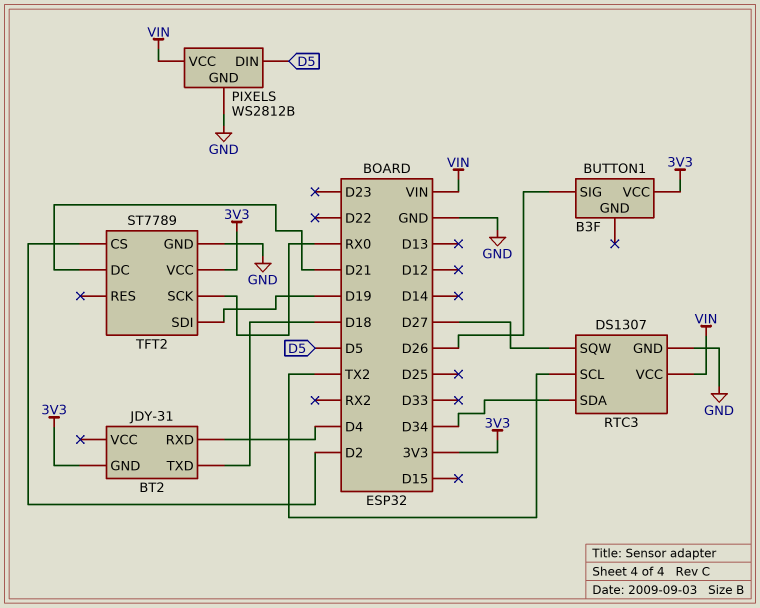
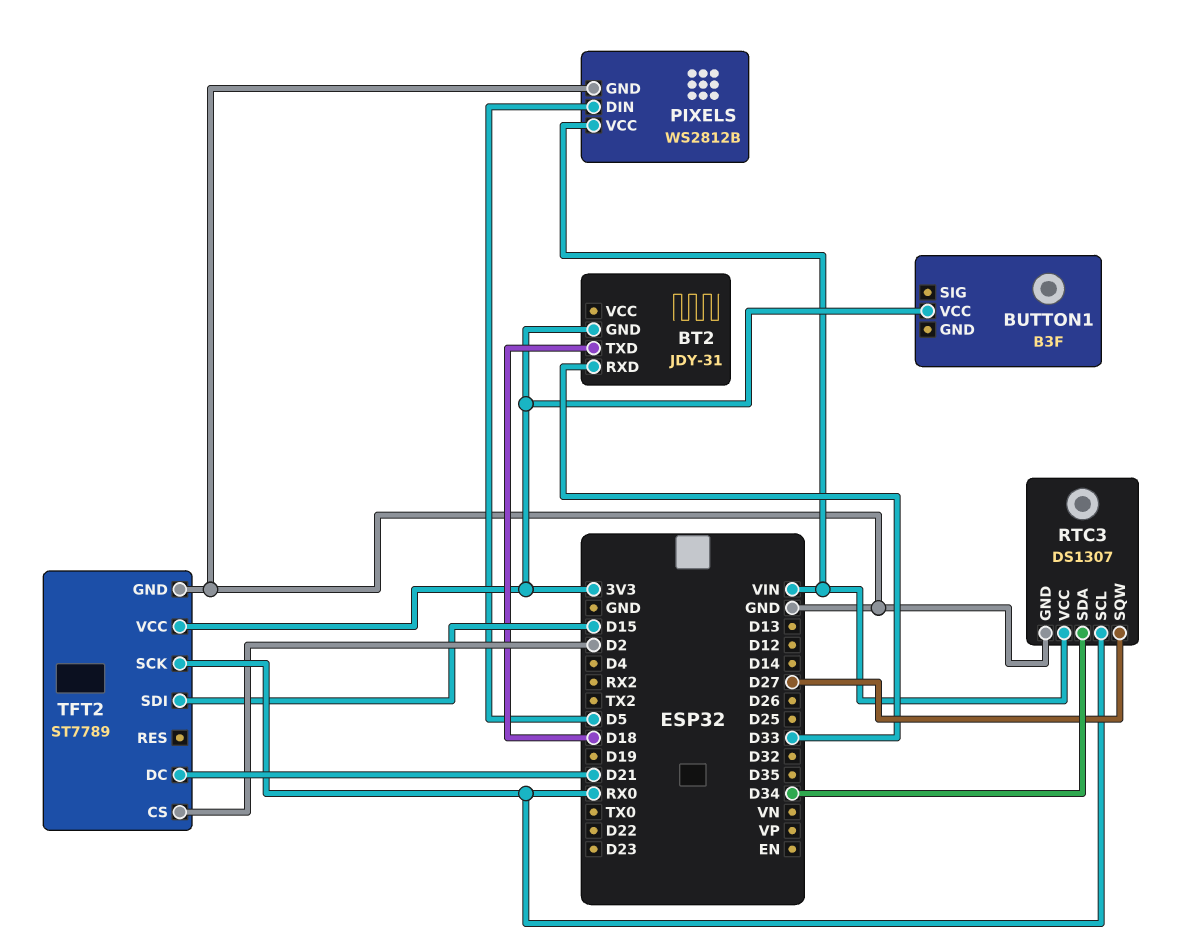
BT2 pin RXD: D4 -> D33
BUTTON1 pin SIG: D26 -> none
RTC3 pin SCL: TX2 -> RX0
TFT2 pin SDI: D19 -> D15

